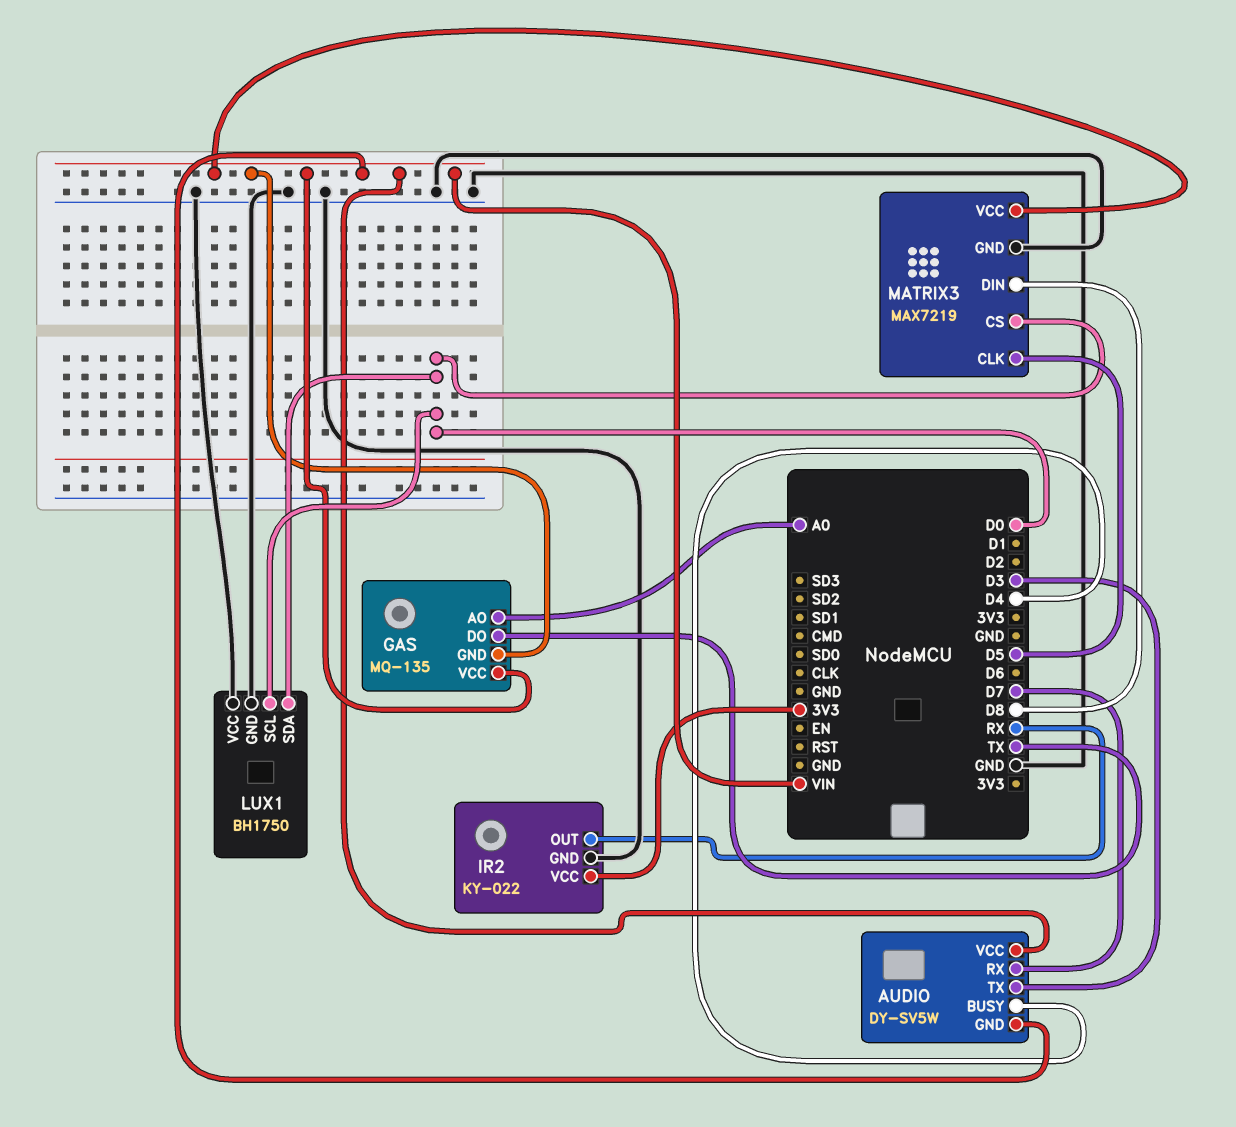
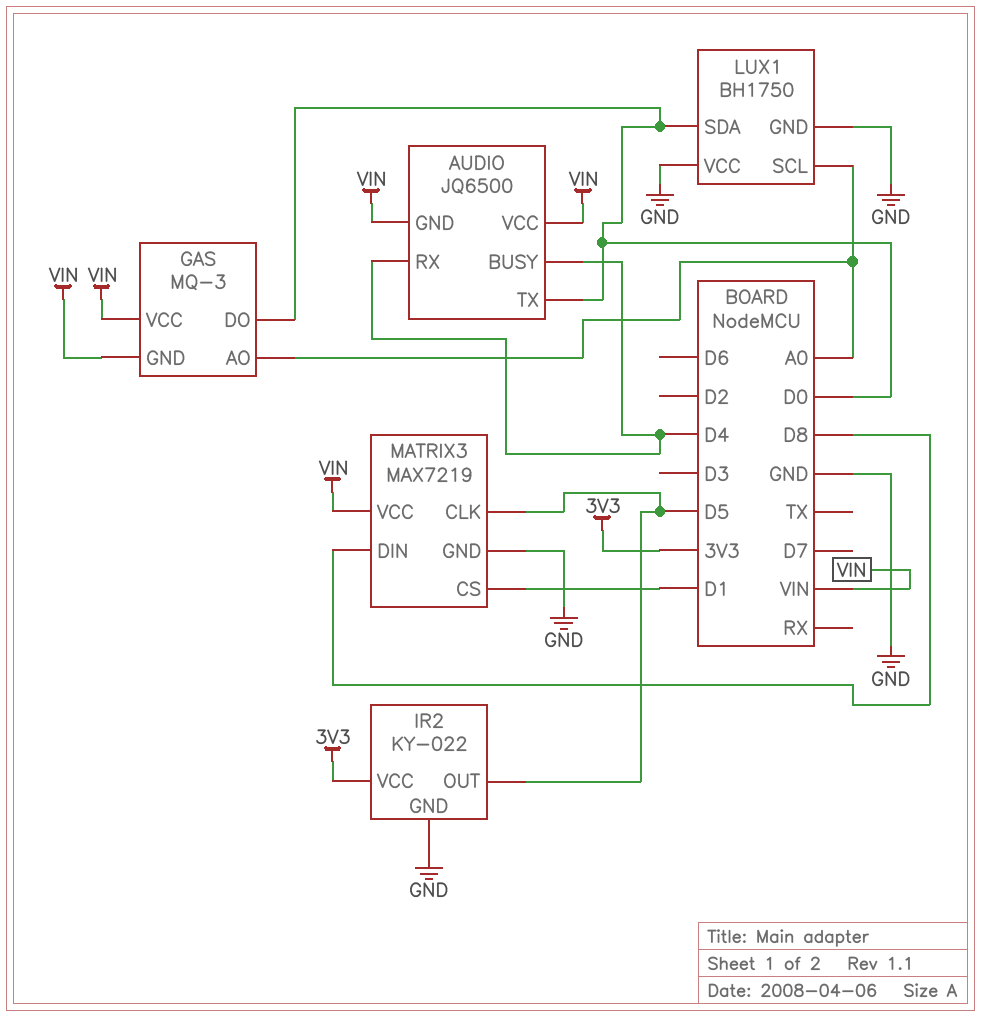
AUDIO: DY-SV5W -> JQ6500
AUDIO pin RX: D7 -> D4
AUDIO pin TX: D3 -> D0
GAS: MQ-135 -> MQ-3
GAS pin DO: TX -> D0
IR2 pin OUT: RX -> D5
LUX1 pin SCL: D0 -> A0
MATRIX3 pin CS: D0 -> D1

